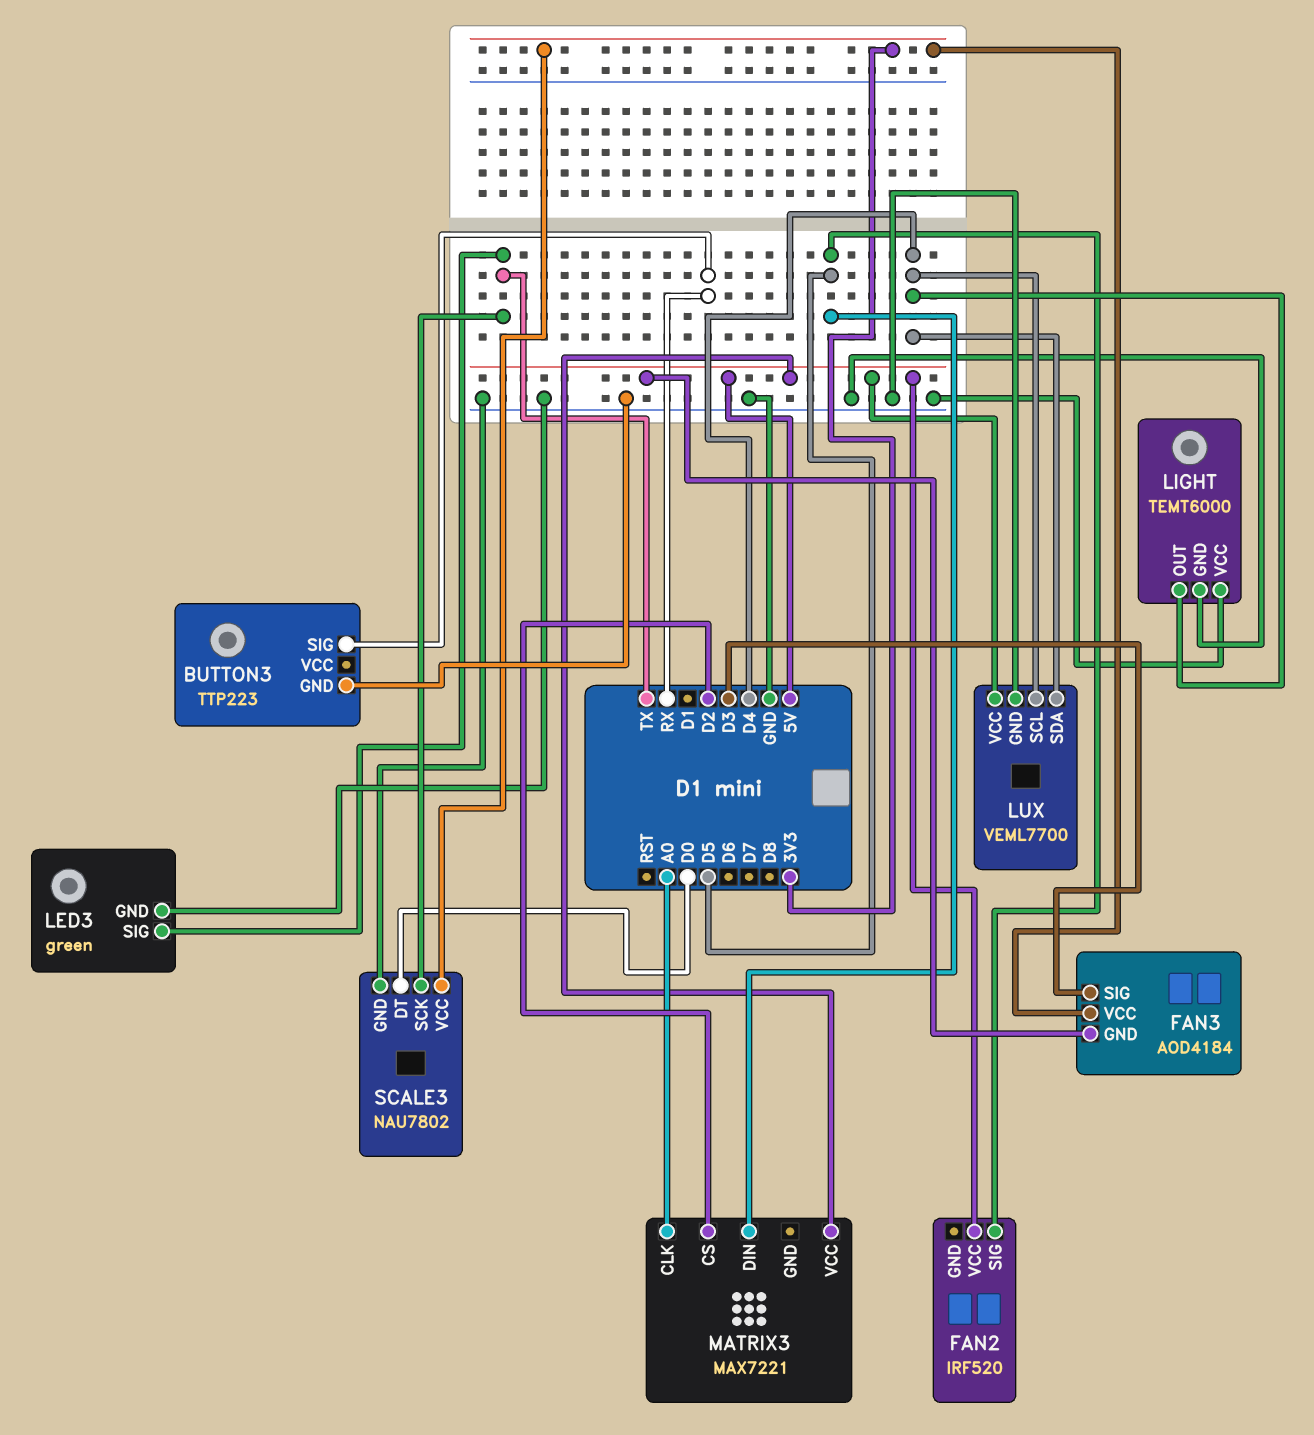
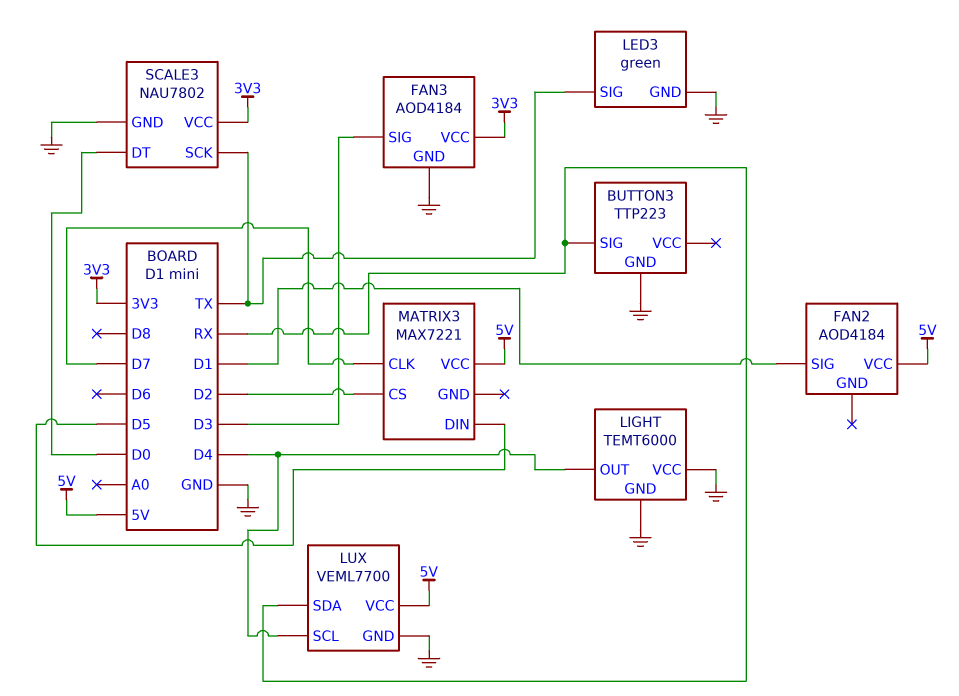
FAN2: IRF520 -> AOD4184
FAN2 pin SIG: D5 -> D1
FAN3 pin GND: 5V -> GND
LUX pin SDA: D4 -> RX
MATRIX3 pin CLK: A0 -> D7

